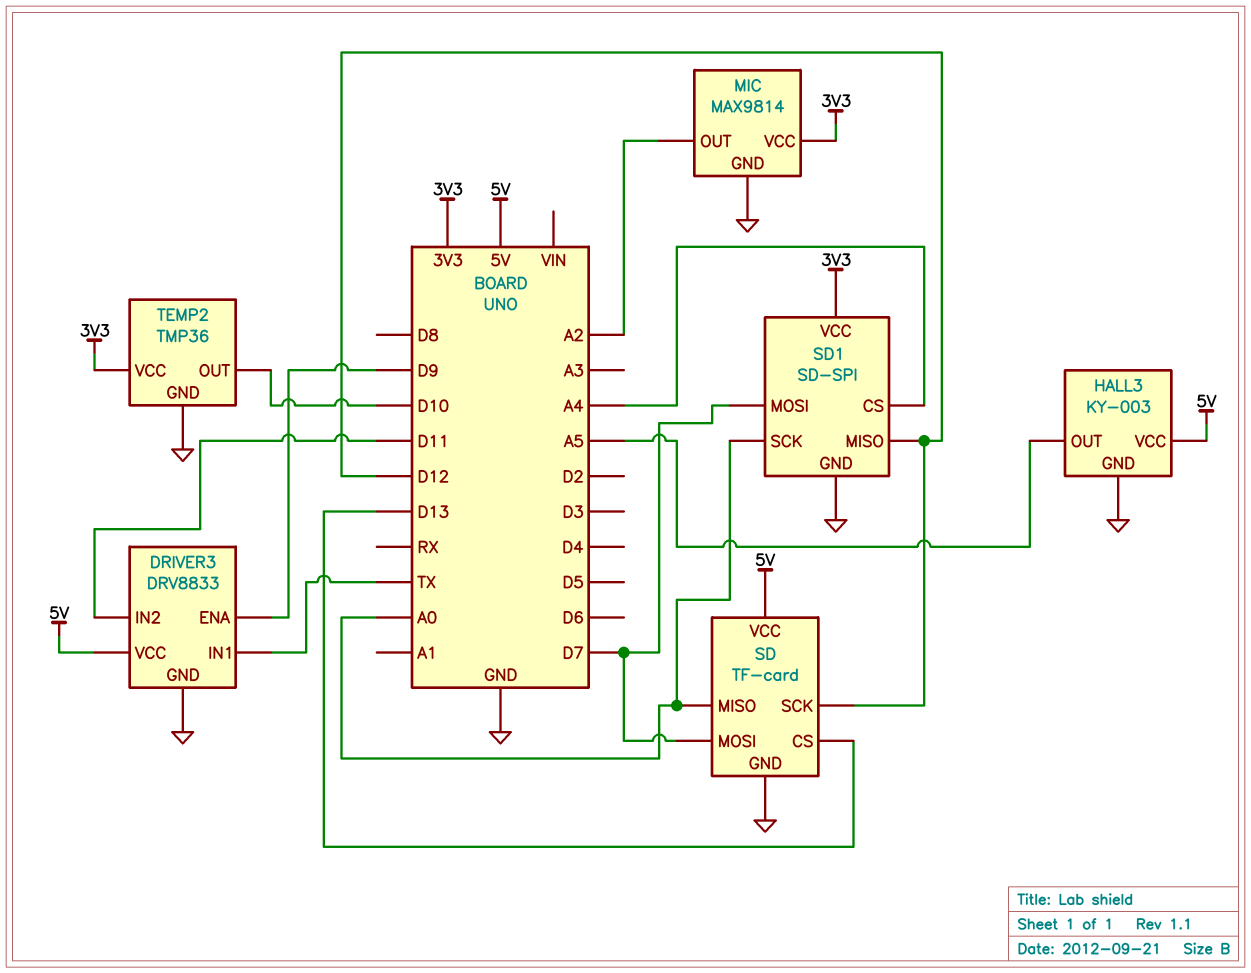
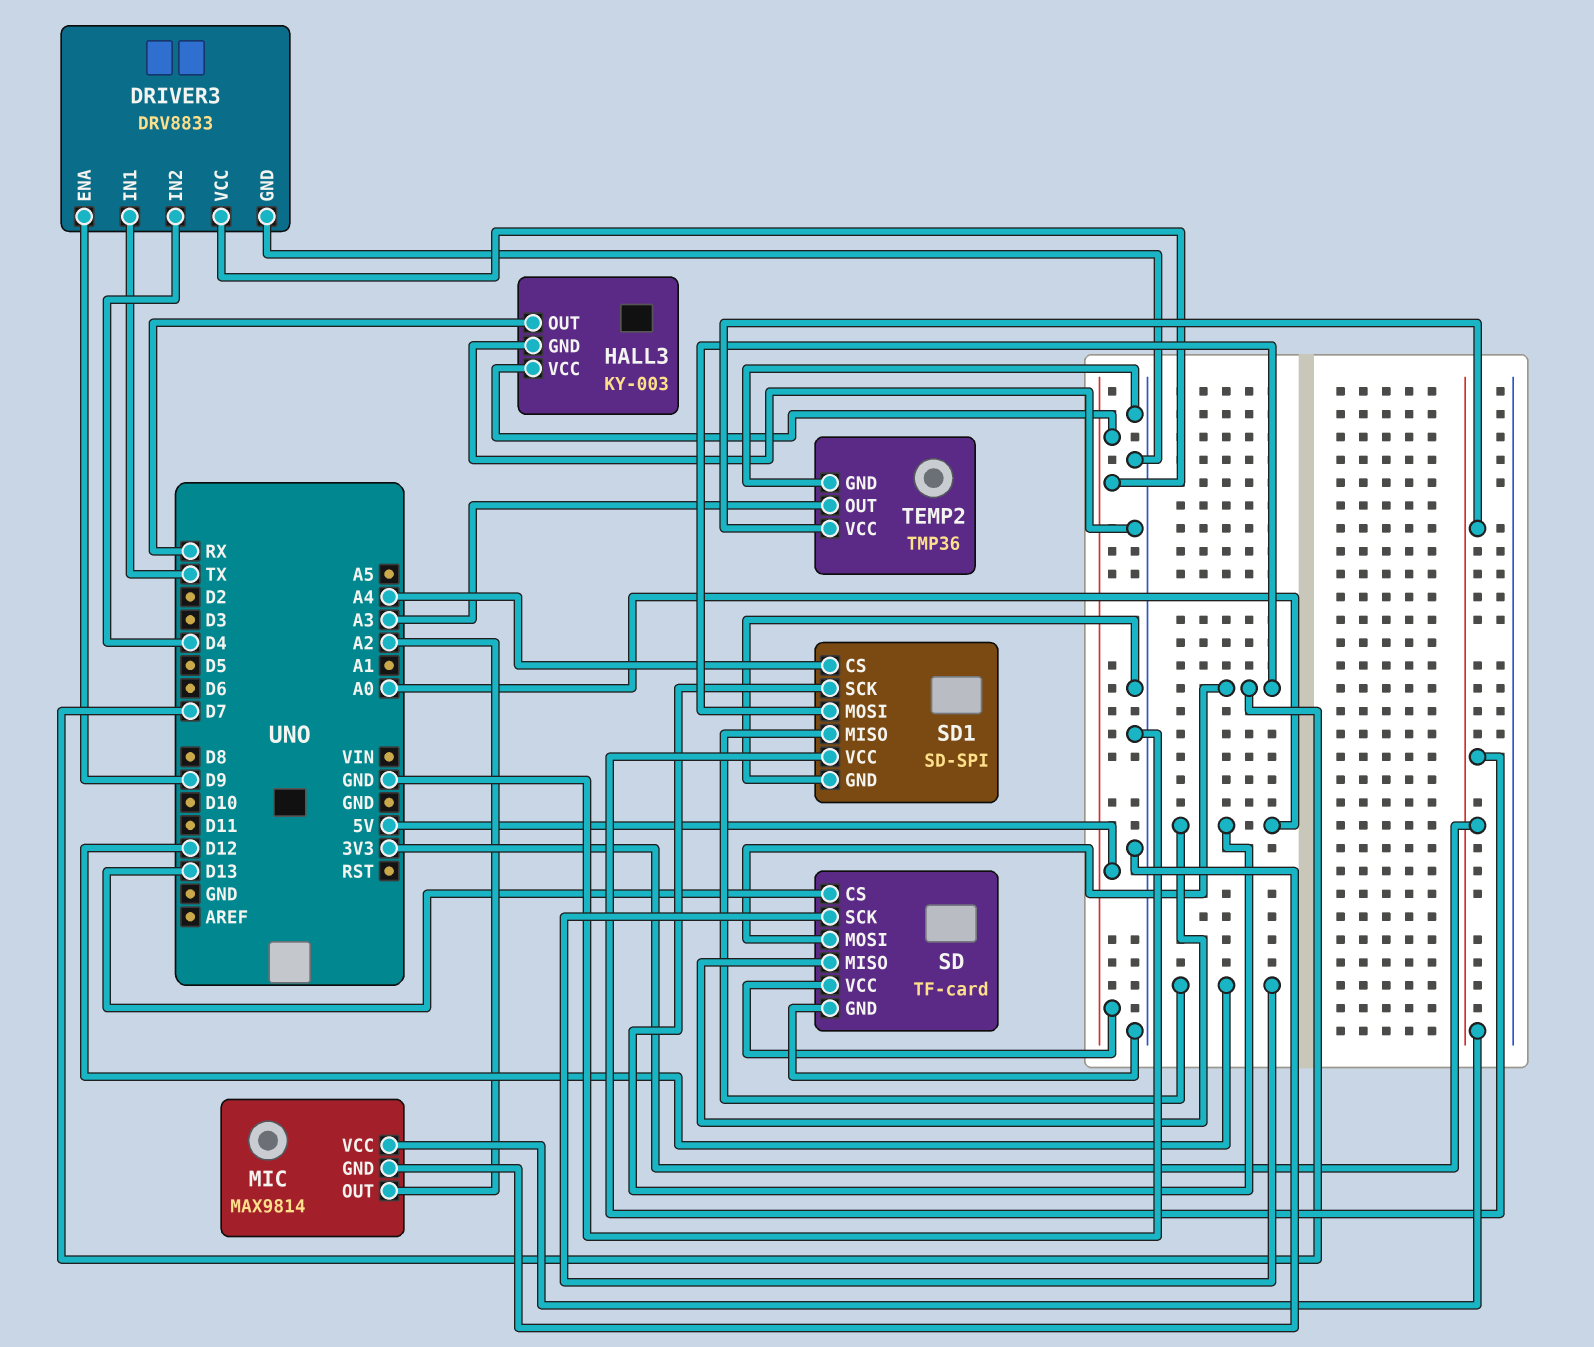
DRIVER3 pin IN2: D11 -> D4
HALL3 pin OUT: A5 -> RX
TEMP2 pin OUT: D10 -> A3

